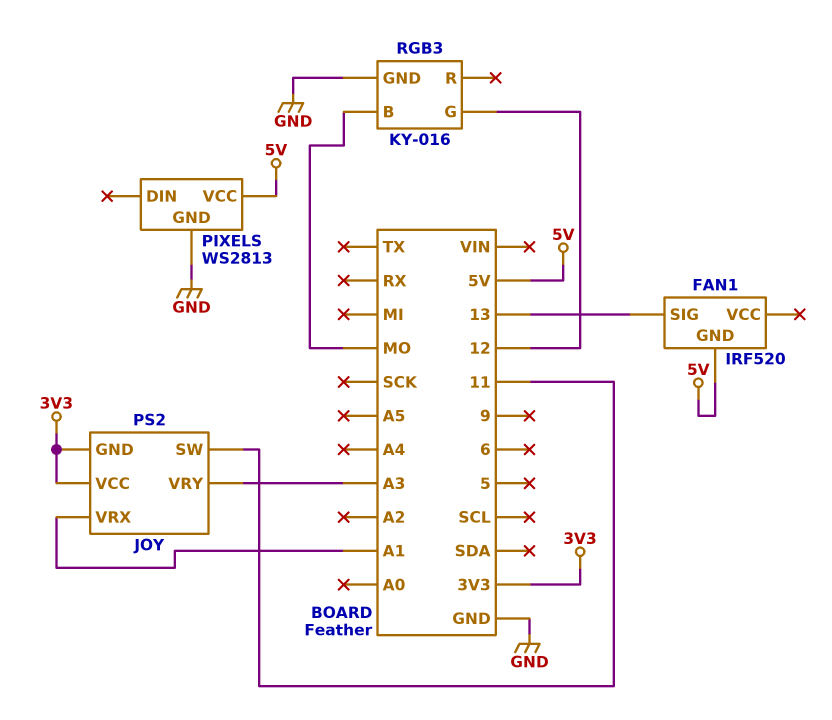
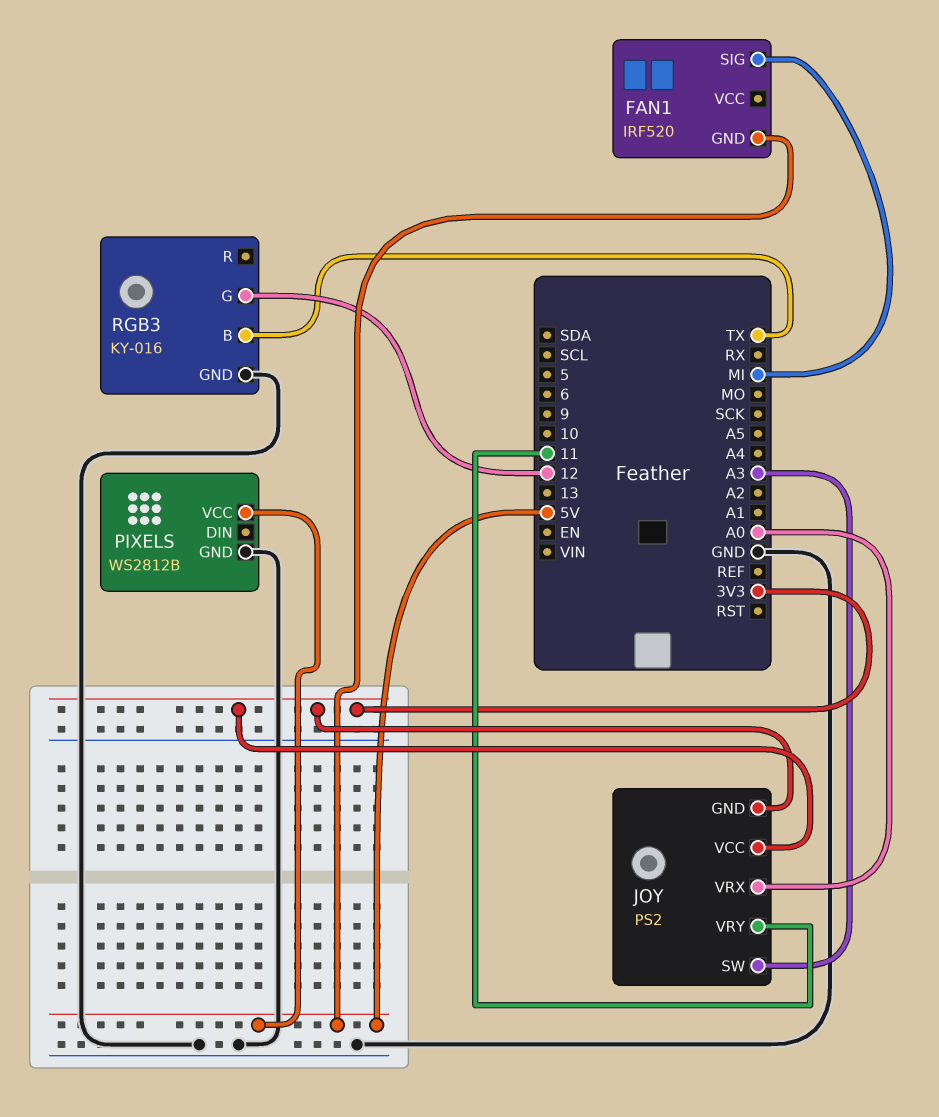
FAN1 pin SIG: 13 -> MI
JOY pin SW: 11 -> A3
JOY pin VRX: A1 -> A0
JOY pin VRY: A3 -> 11
PIXELS: WS2813 -> WS2812B
RGB3 pin B: MO -> TX

